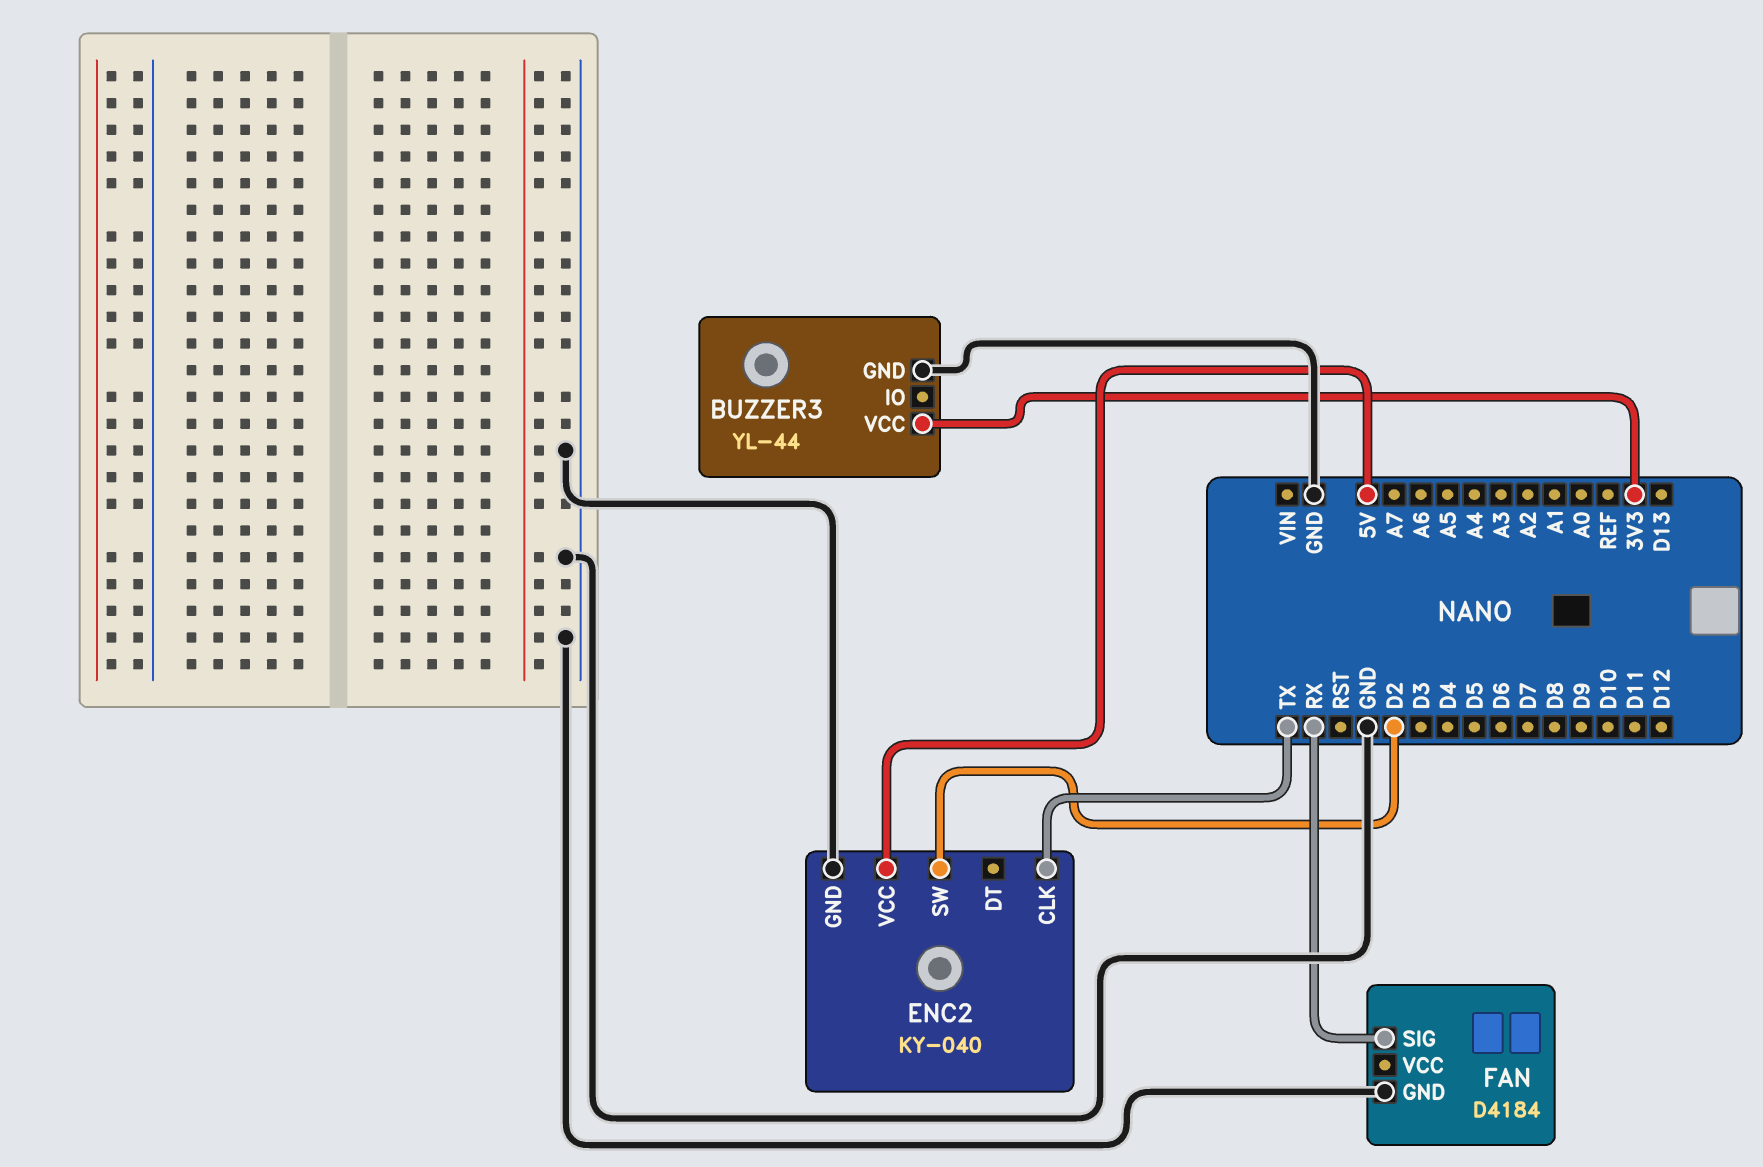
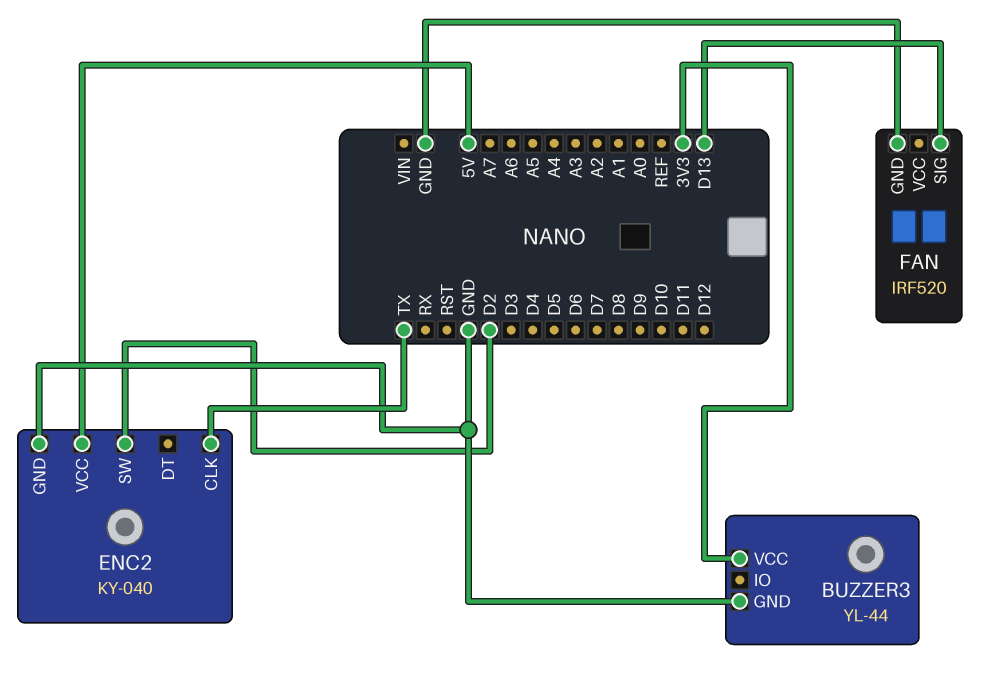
FAN: D4184 -> IRF520
FAN pin SIG: RX -> D13

